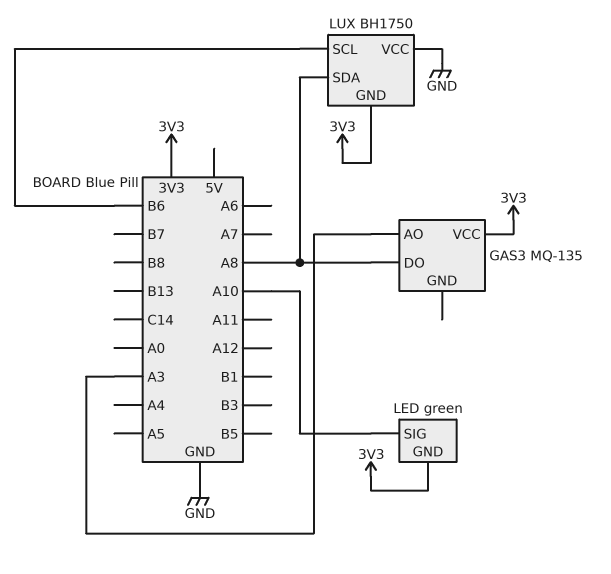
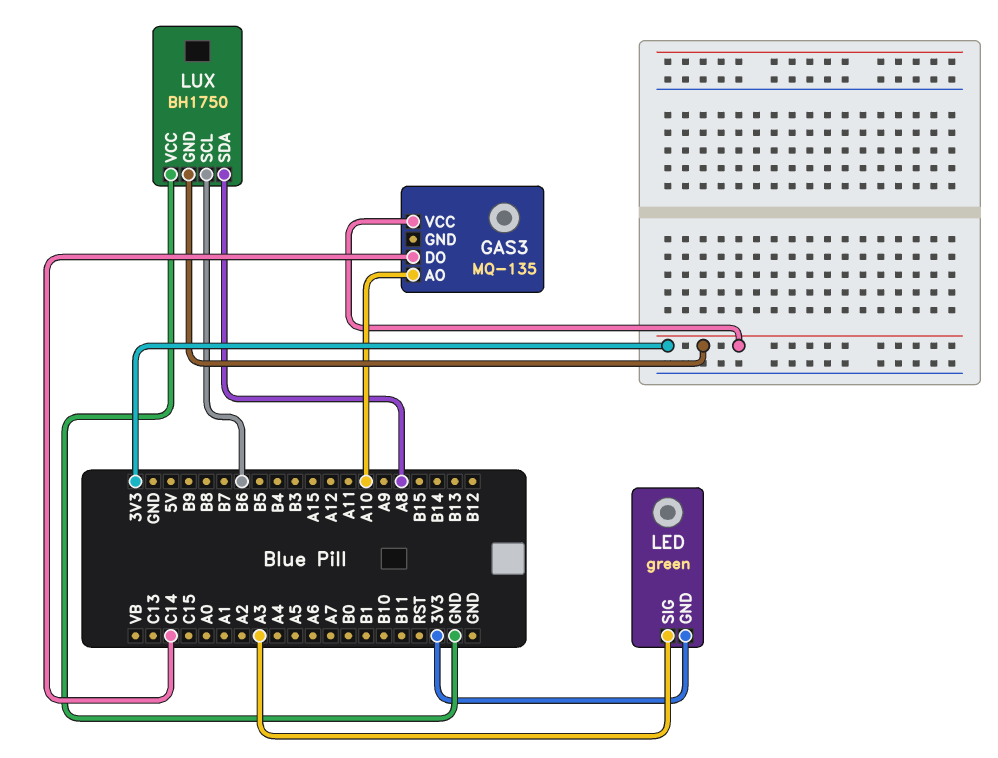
GAS3 pin AO: A3 -> A10
GAS3 pin DO: A8 -> C14
LED pin SIG: A10 -> A3

